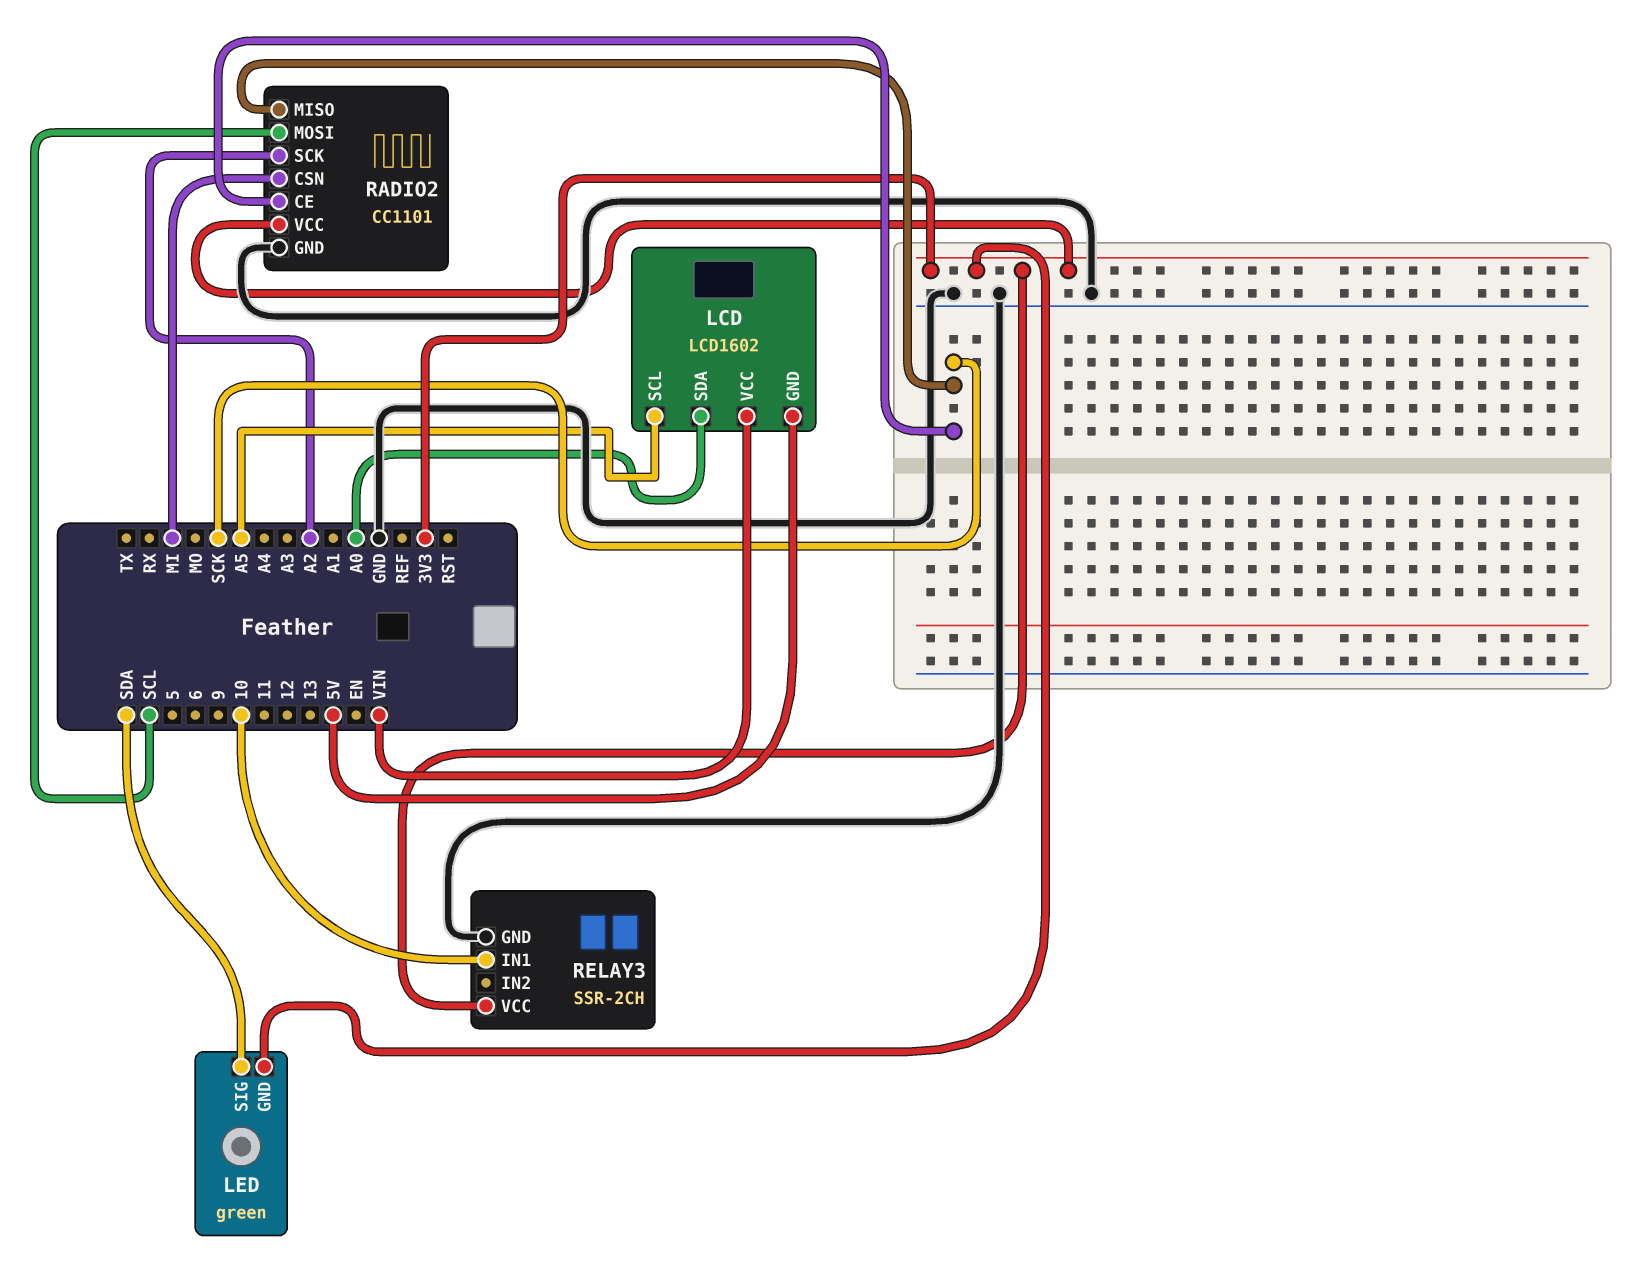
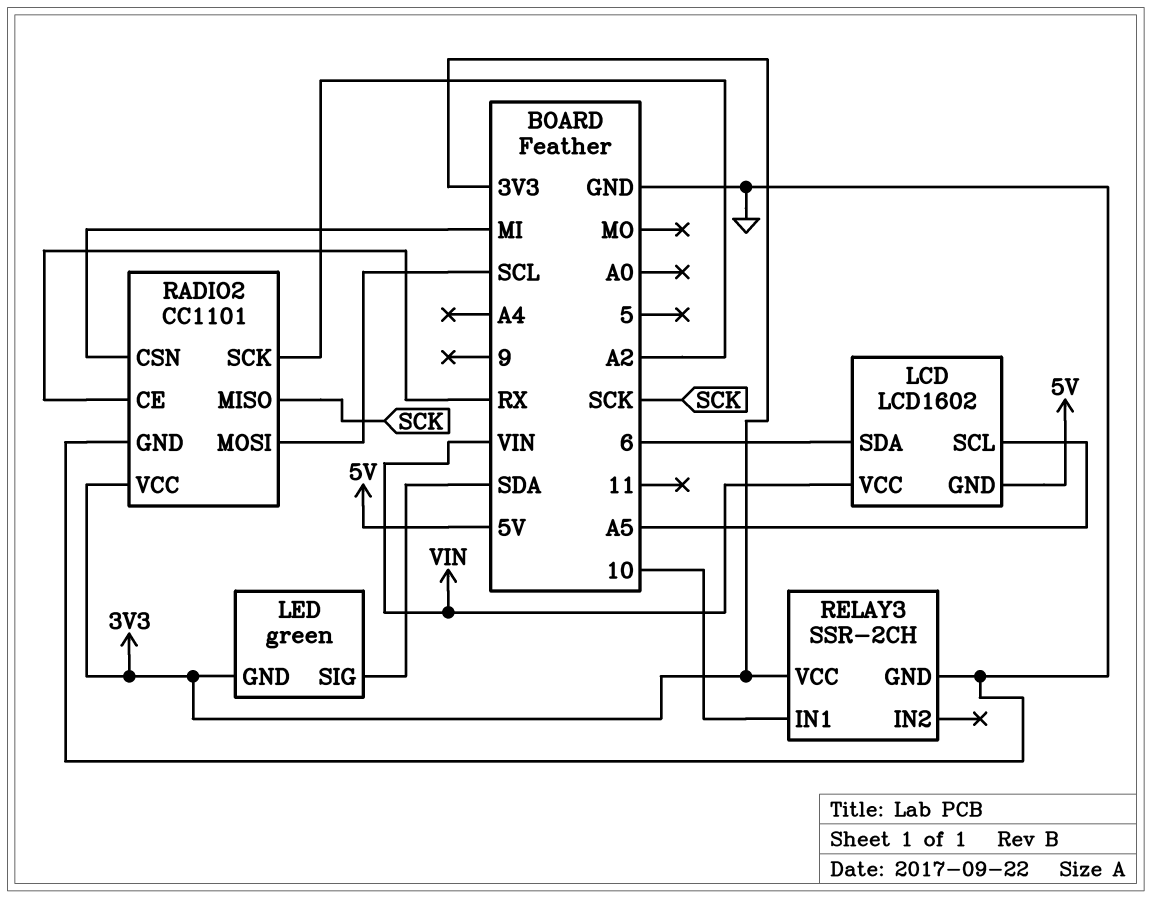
LCD pin SDA: A0 -> 6
RADIO2 pin CE: SCK -> RX

